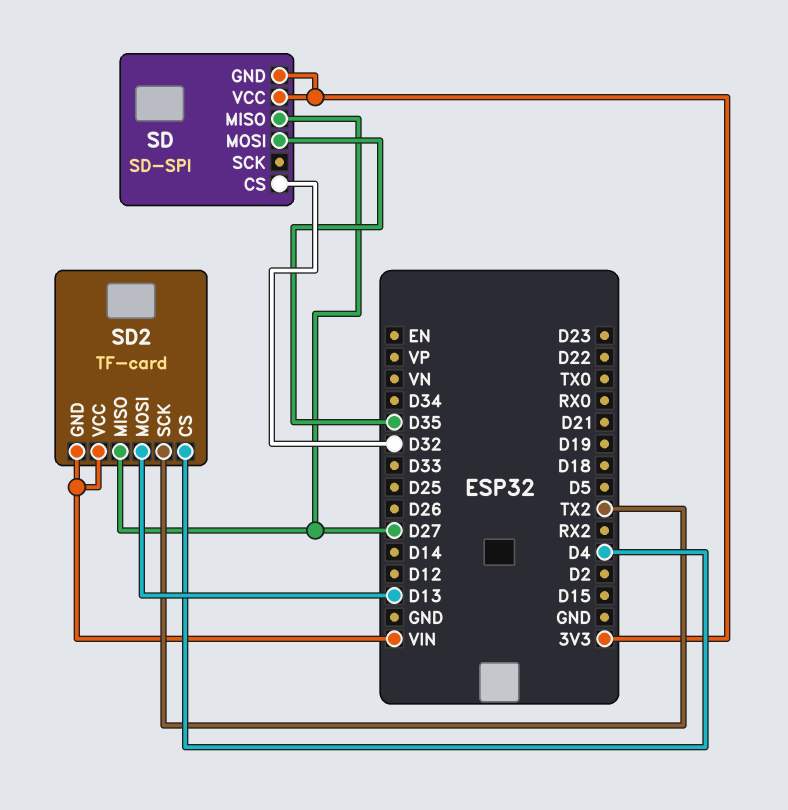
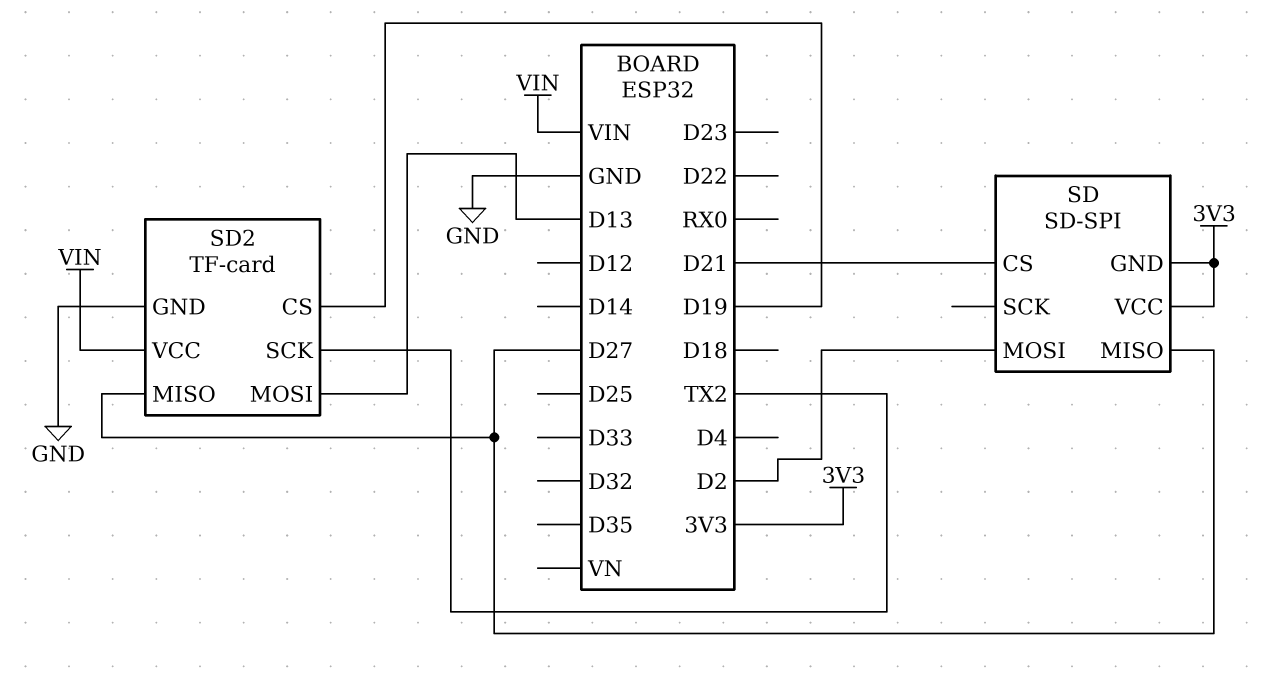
SD pin CS: D32 -> D21
SD pin MOSI: D35 -> D2
SD2 pin CS: D4 -> D19
SD2 pin GND: VIN -> GND

